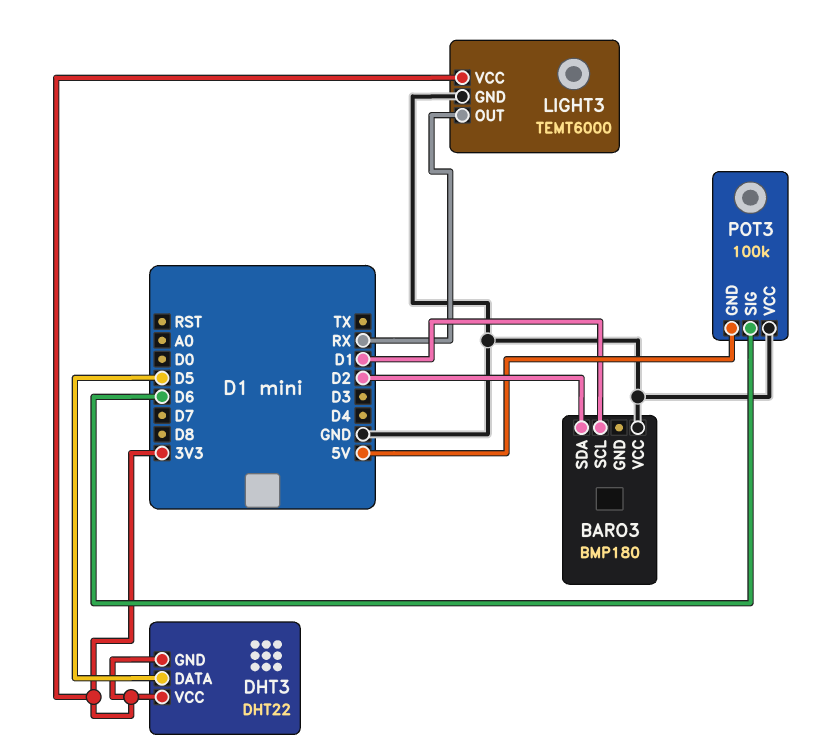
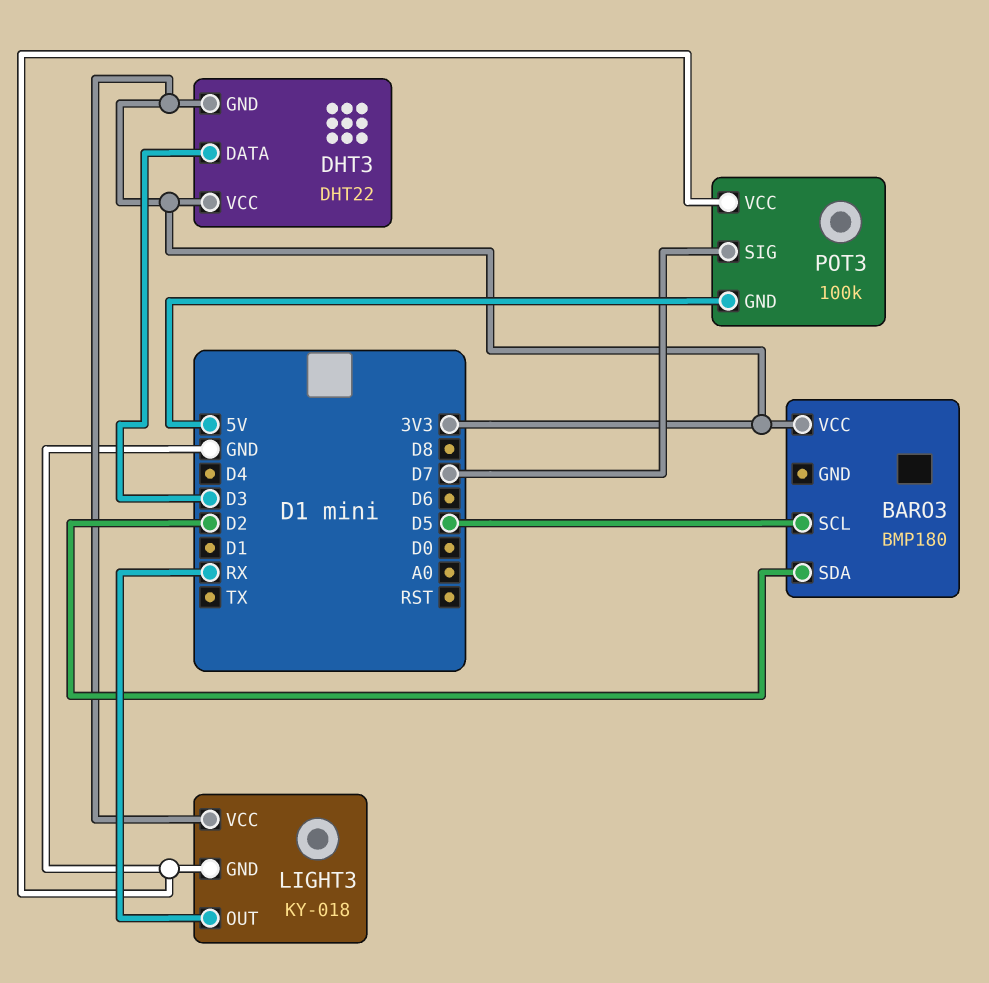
BARO3 pin SCL: D1 -> D5
BARO3 pin VCC: GND -> 3V3
DHT3 pin DATA: D5 -> D3
LIGHT3: TEMT6000 -> KY-018
POT3 pin SIG: D6 -> D7

